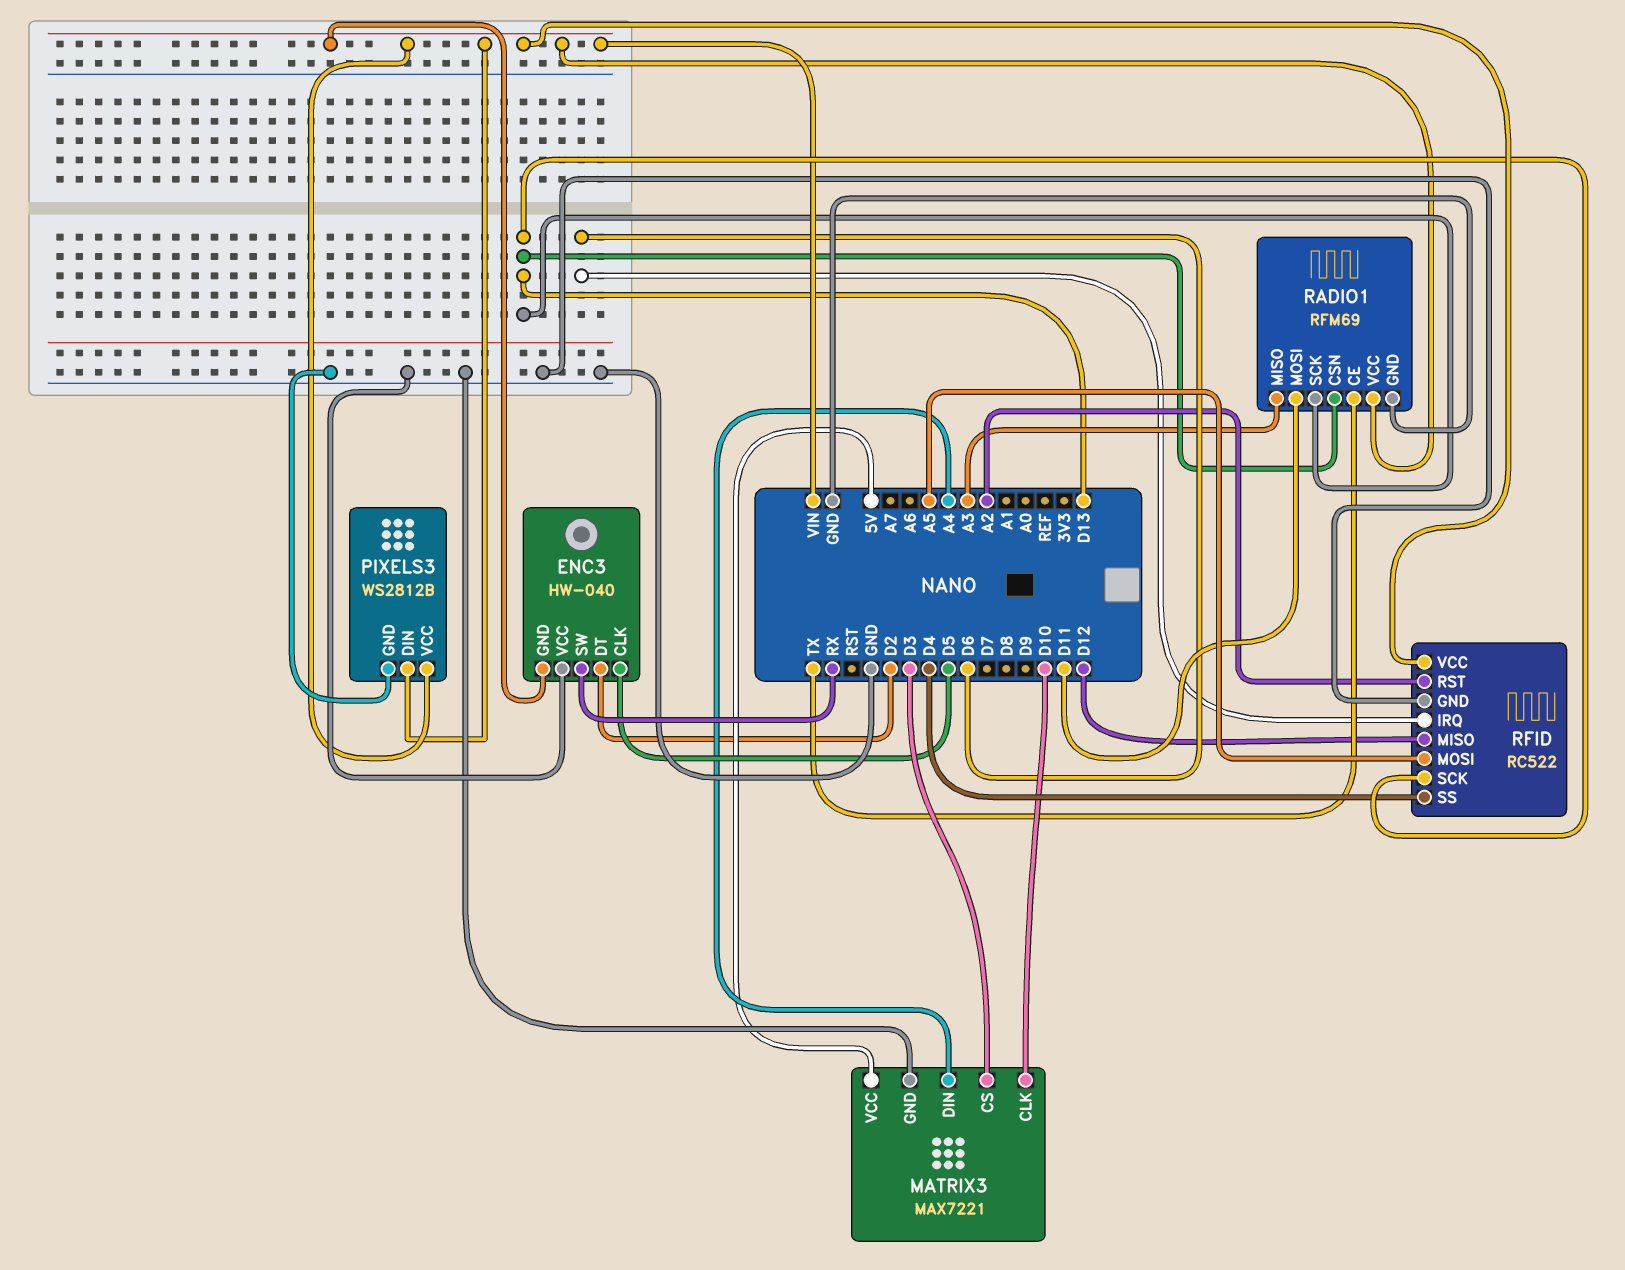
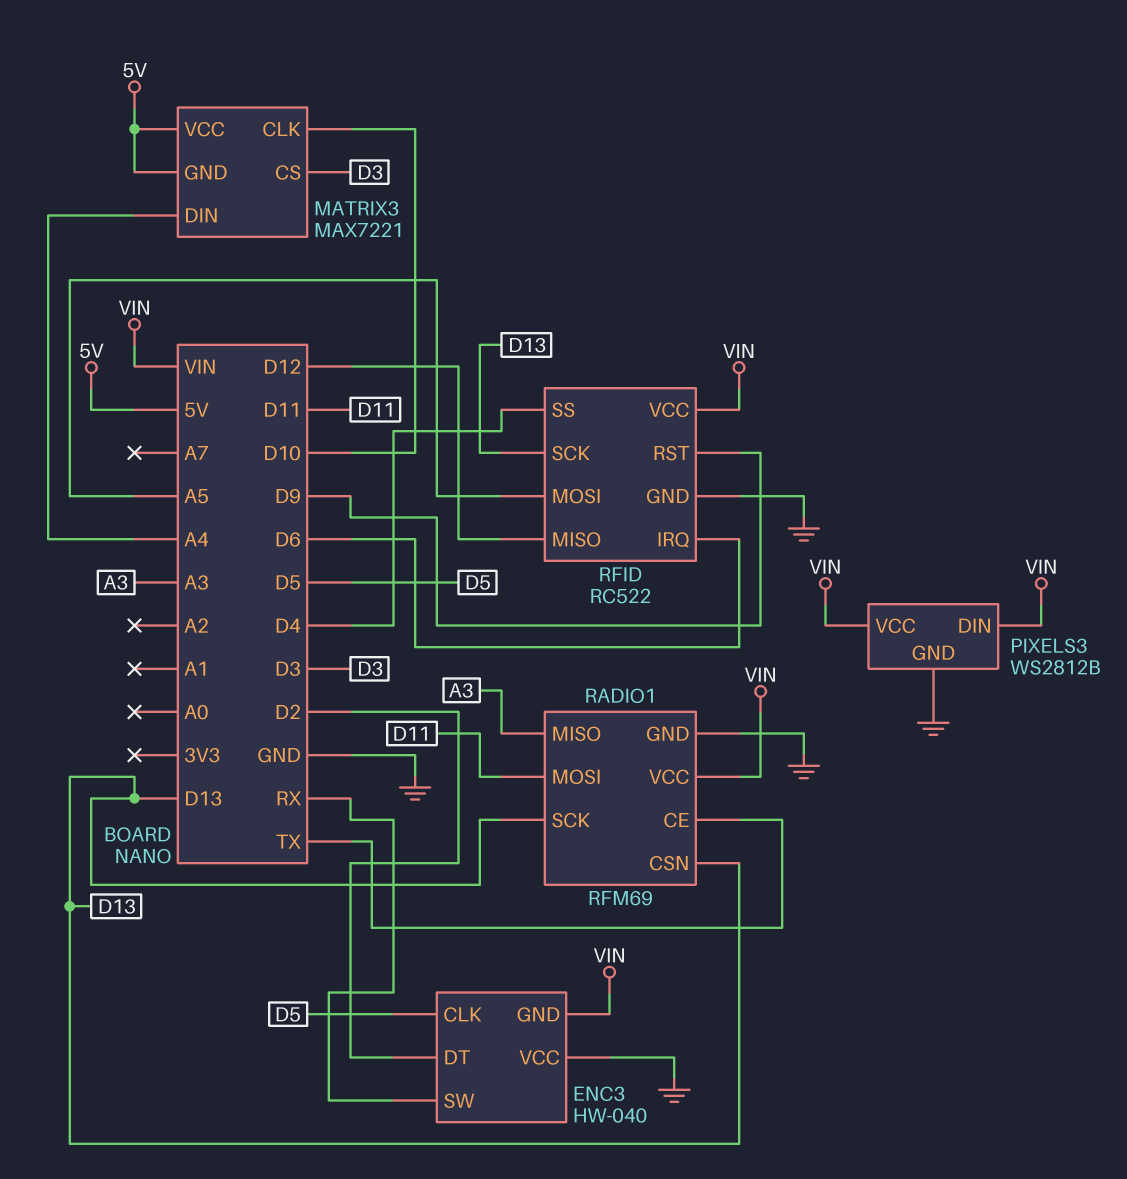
MATRIX3 pin GND: GND -> 5V
RFID pin RST: A2 -> D9

